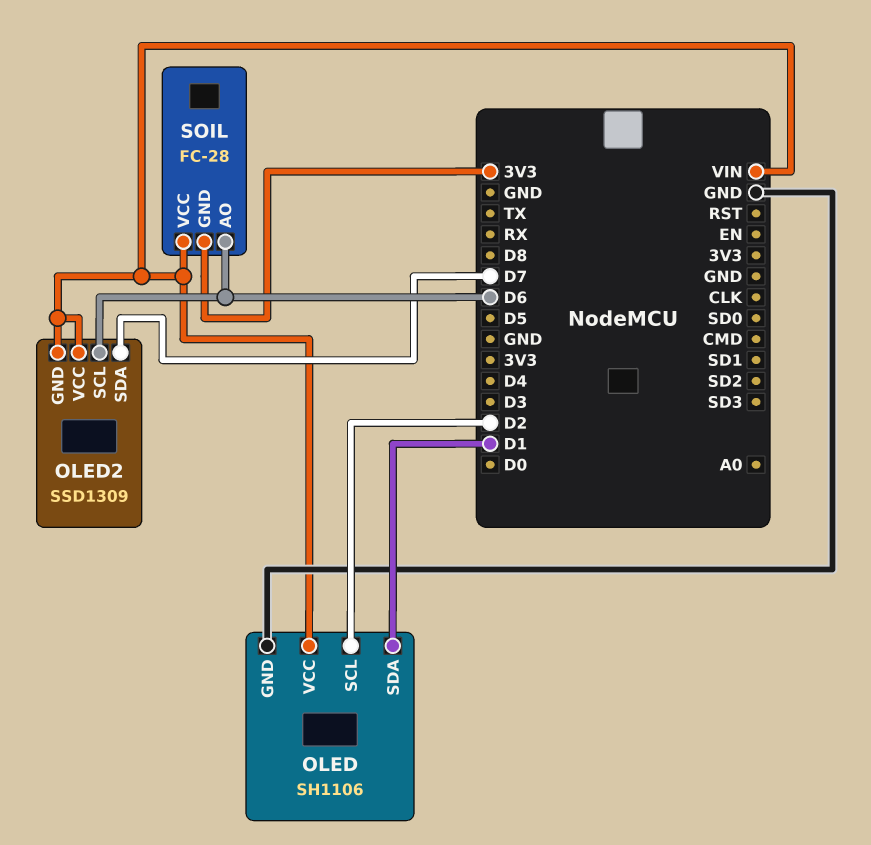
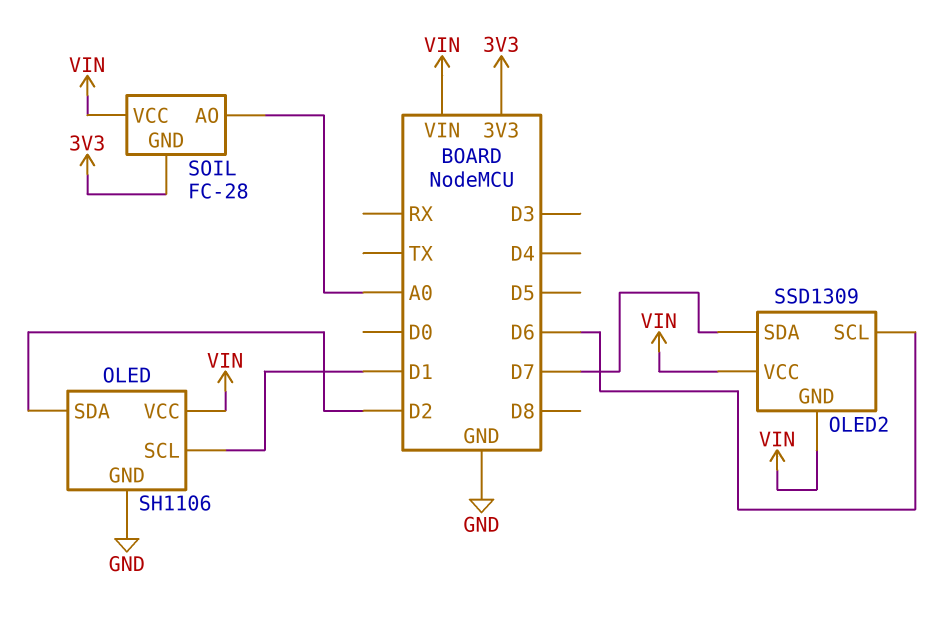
OLED pin SCL: D2 -> D1
OLED pin SDA: D1 -> D2
SOIL pin AO: D6 -> A0

